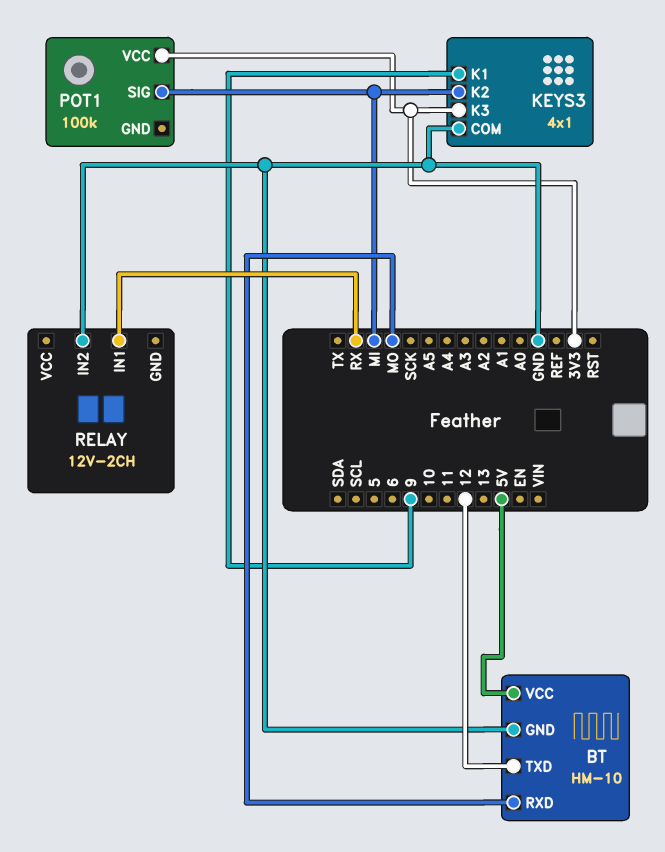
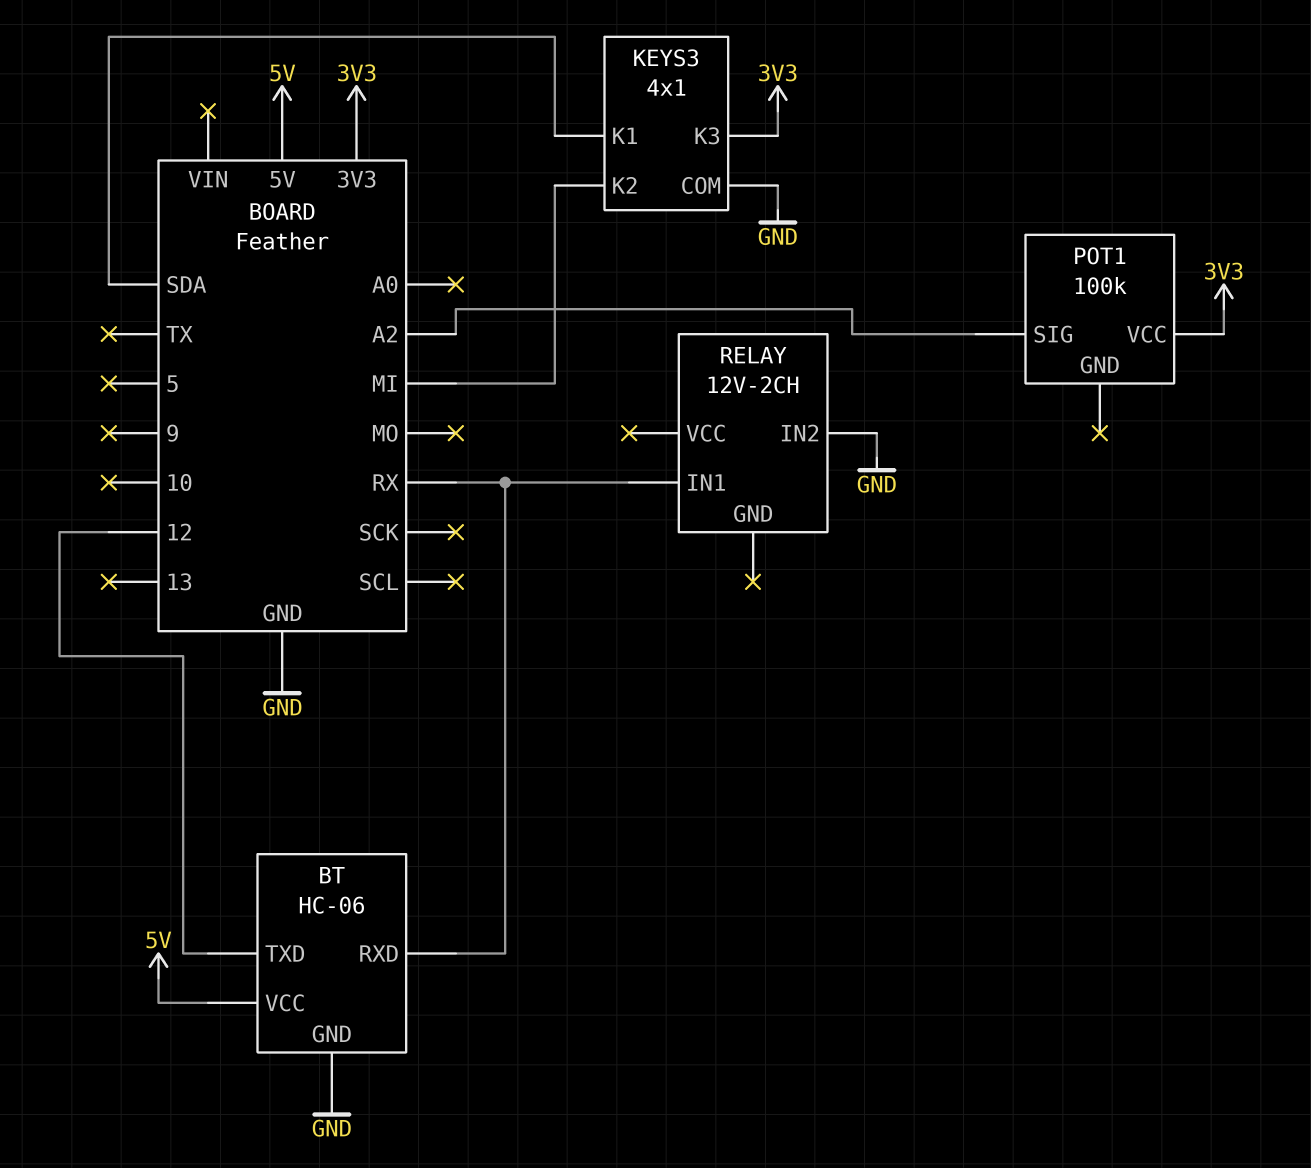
BT: HM-10 -> HC-06
BT pin RXD: MO -> RX
KEYS3 pin K1: 9 -> SDA
POT1 pin SIG: MI -> A2

